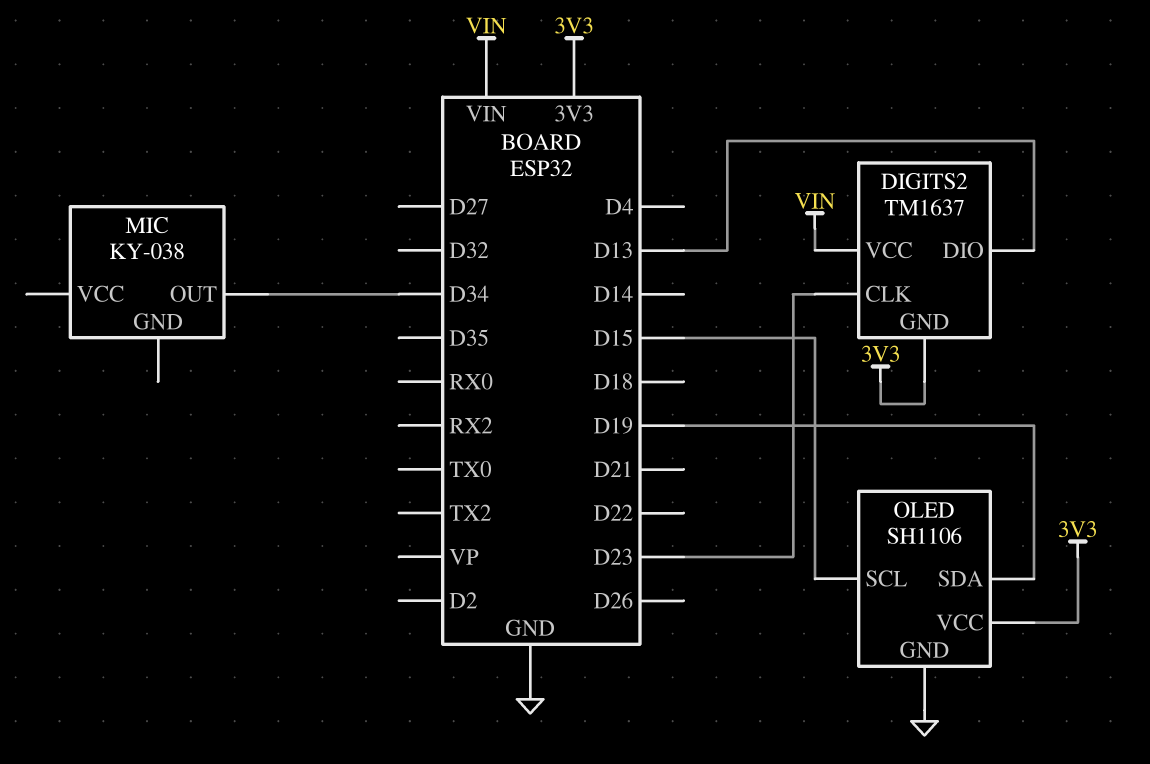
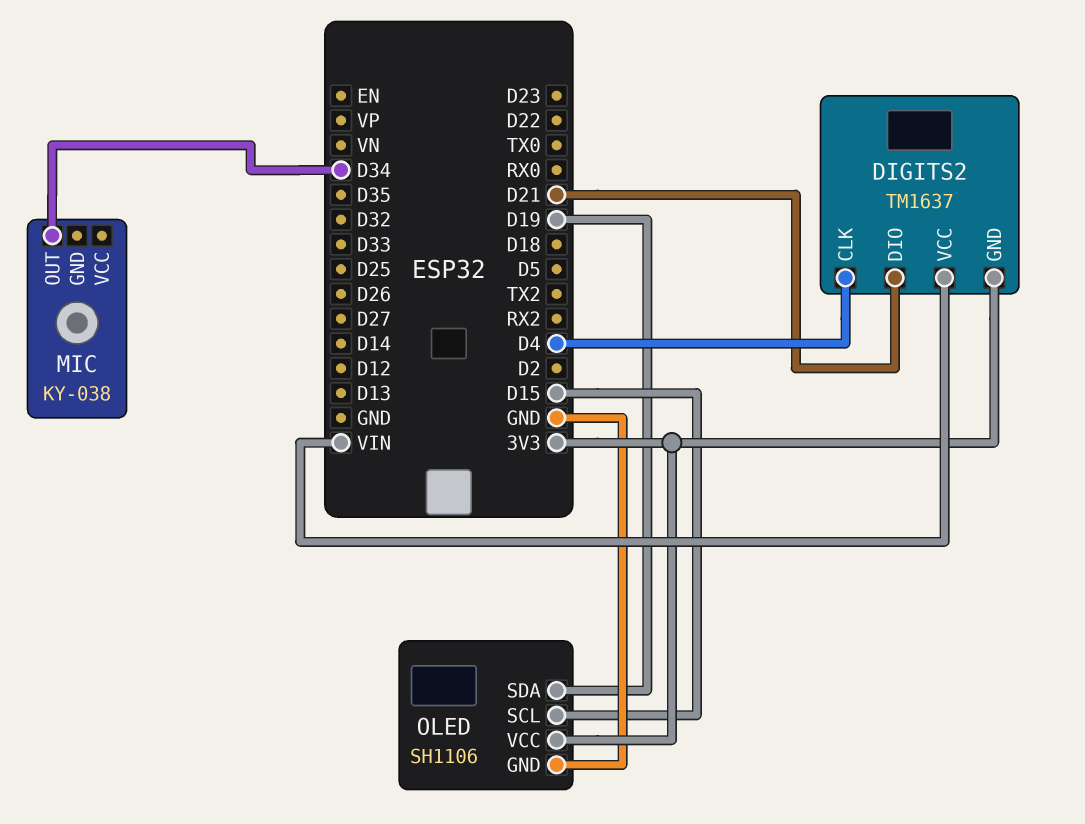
DIGITS2 pin CLK: D23 -> D4
DIGITS2 pin DIO: D13 -> D21

